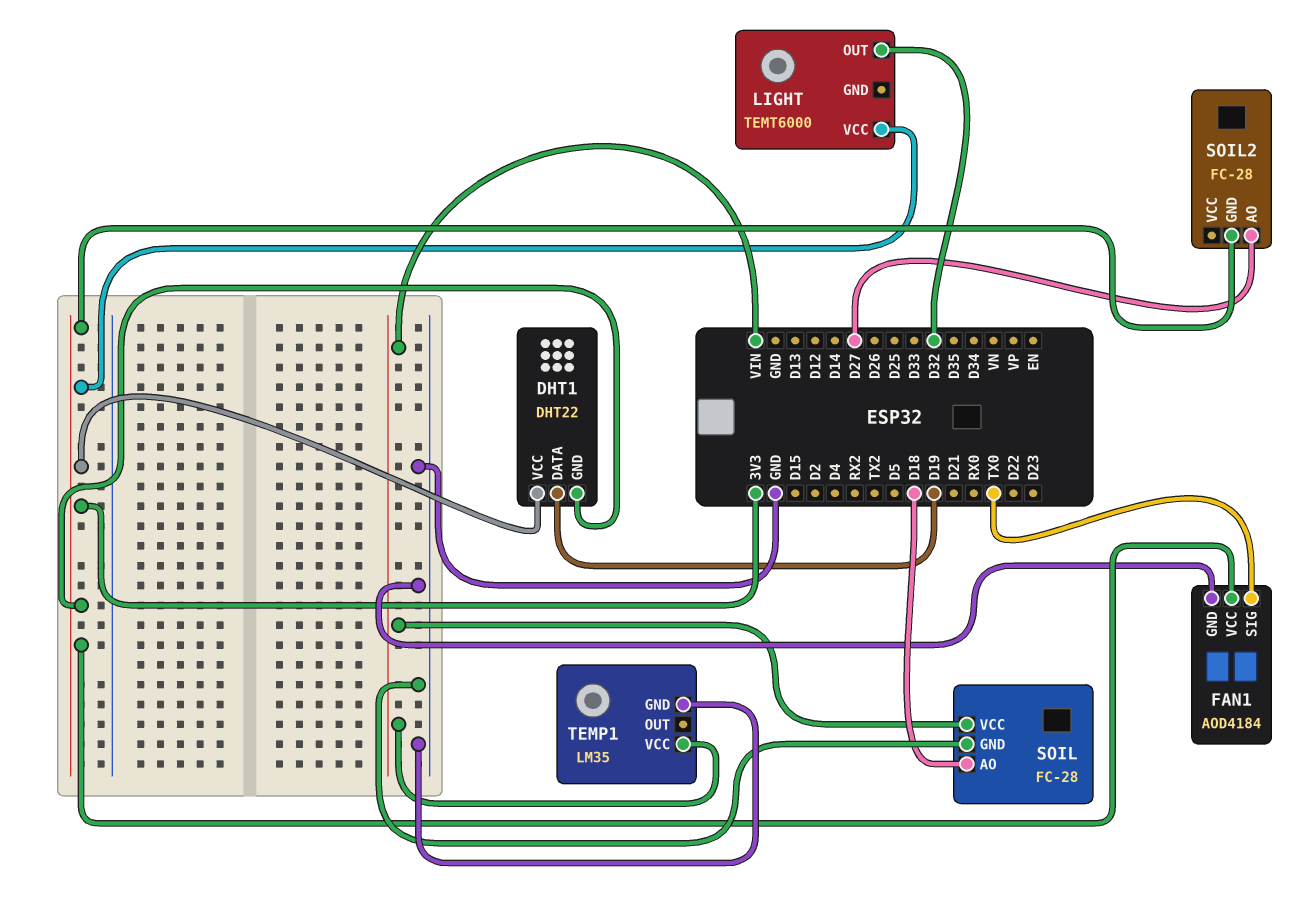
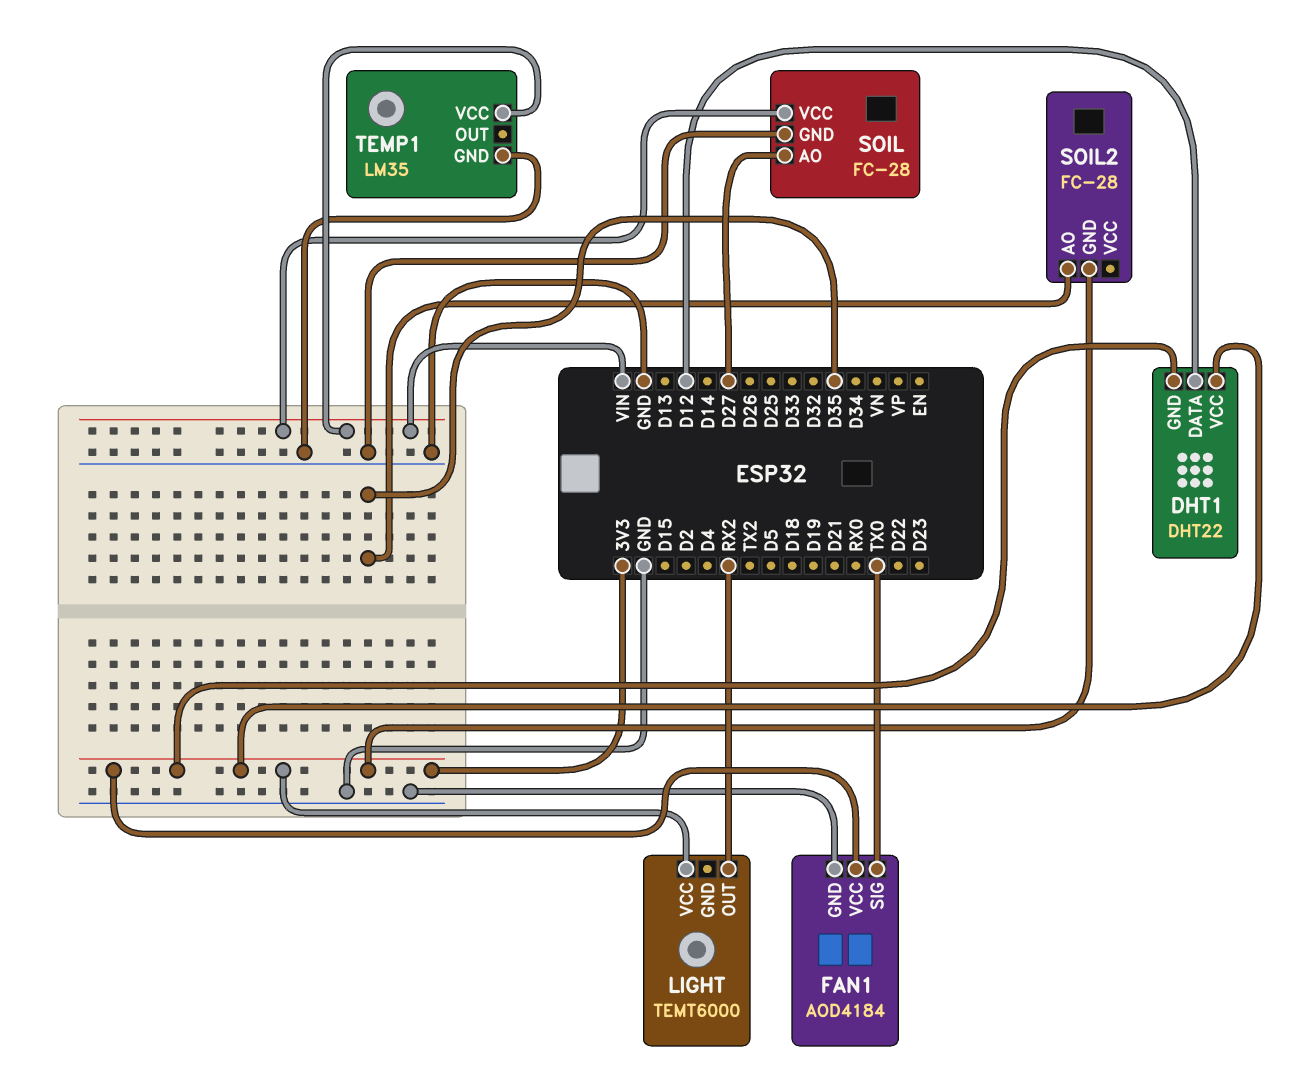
DHT1 pin DATA: D19 -> D12
LIGHT pin OUT: D32 -> RX2
SOIL pin AO: D18 -> D27
SOIL2 pin AO: D27 -> D35

